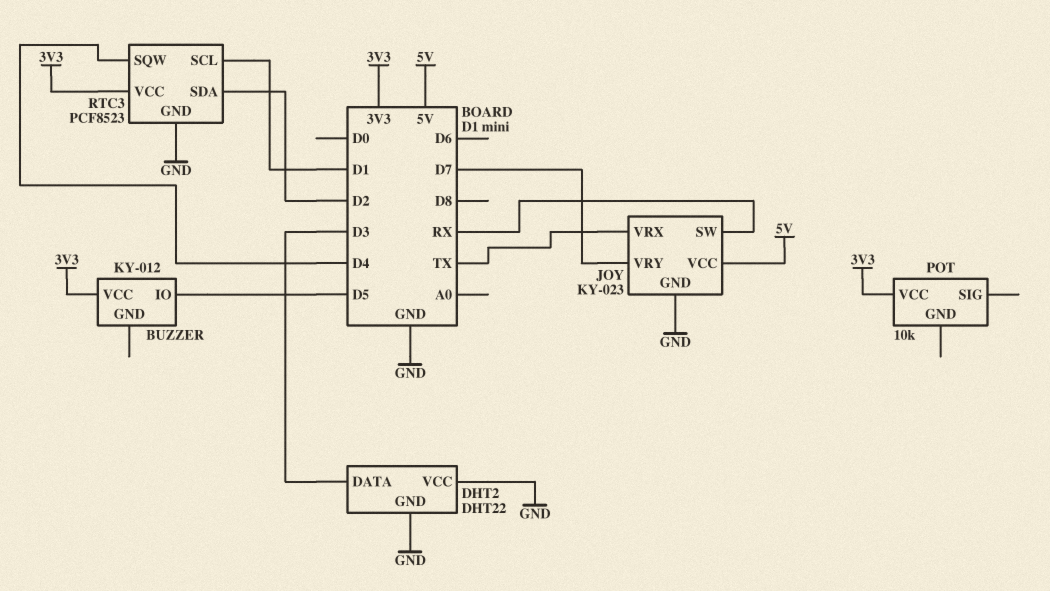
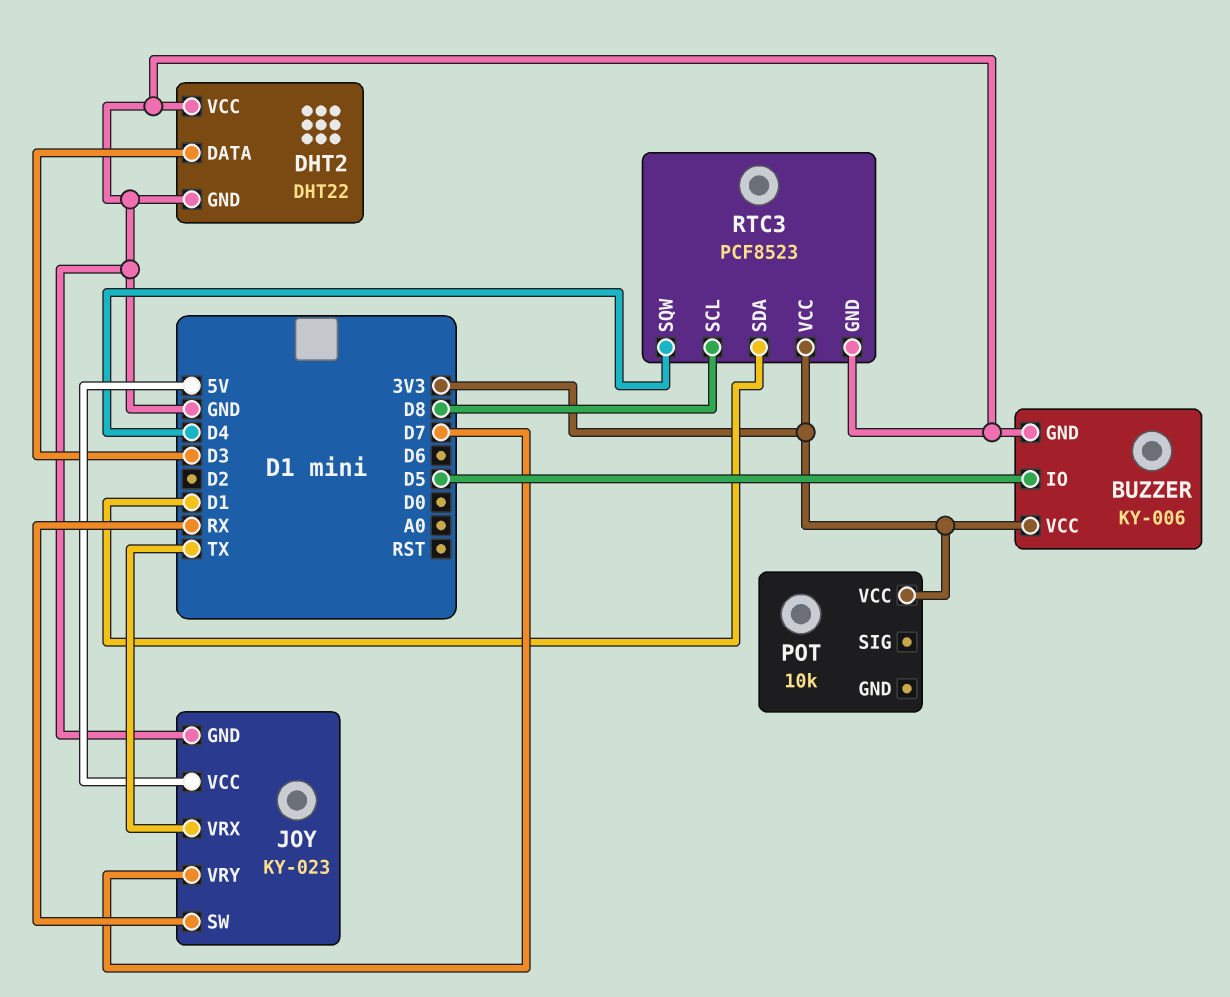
BUZZER: KY-012 -> KY-006
BUZZER pin GND: none -> GND
RTC3 pin SCL: D1 -> D8
RTC3 pin SDA: D2 -> D1

